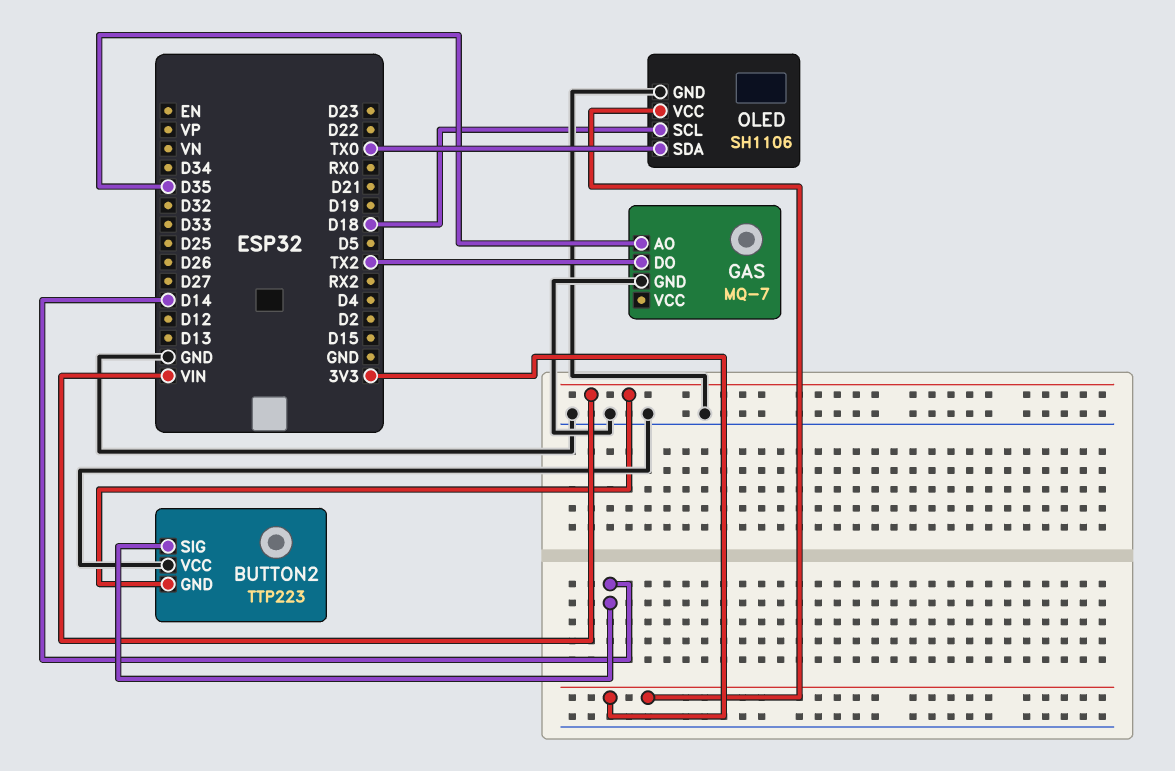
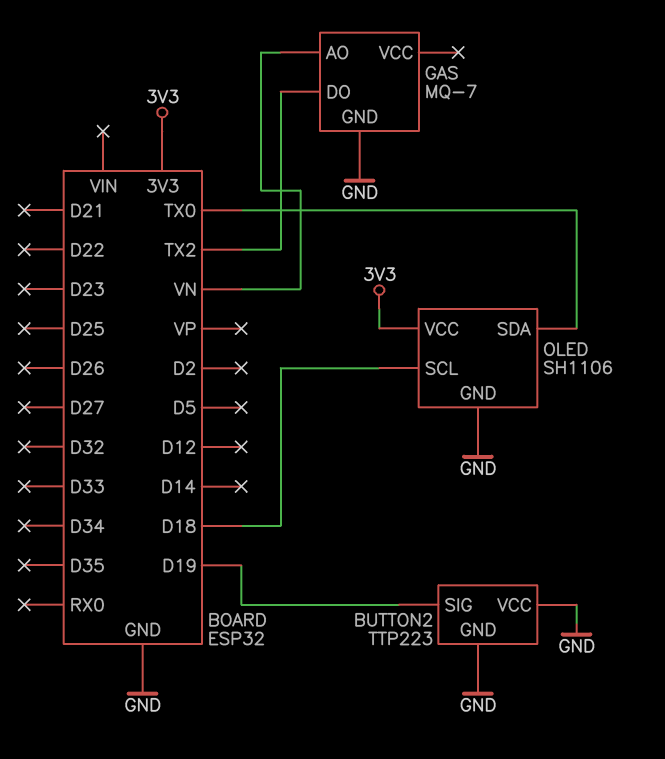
BUTTON2 pin GND: VIN -> GND
BUTTON2 pin SIG: D14 -> D19
GAS pin AO: D35 -> VN

